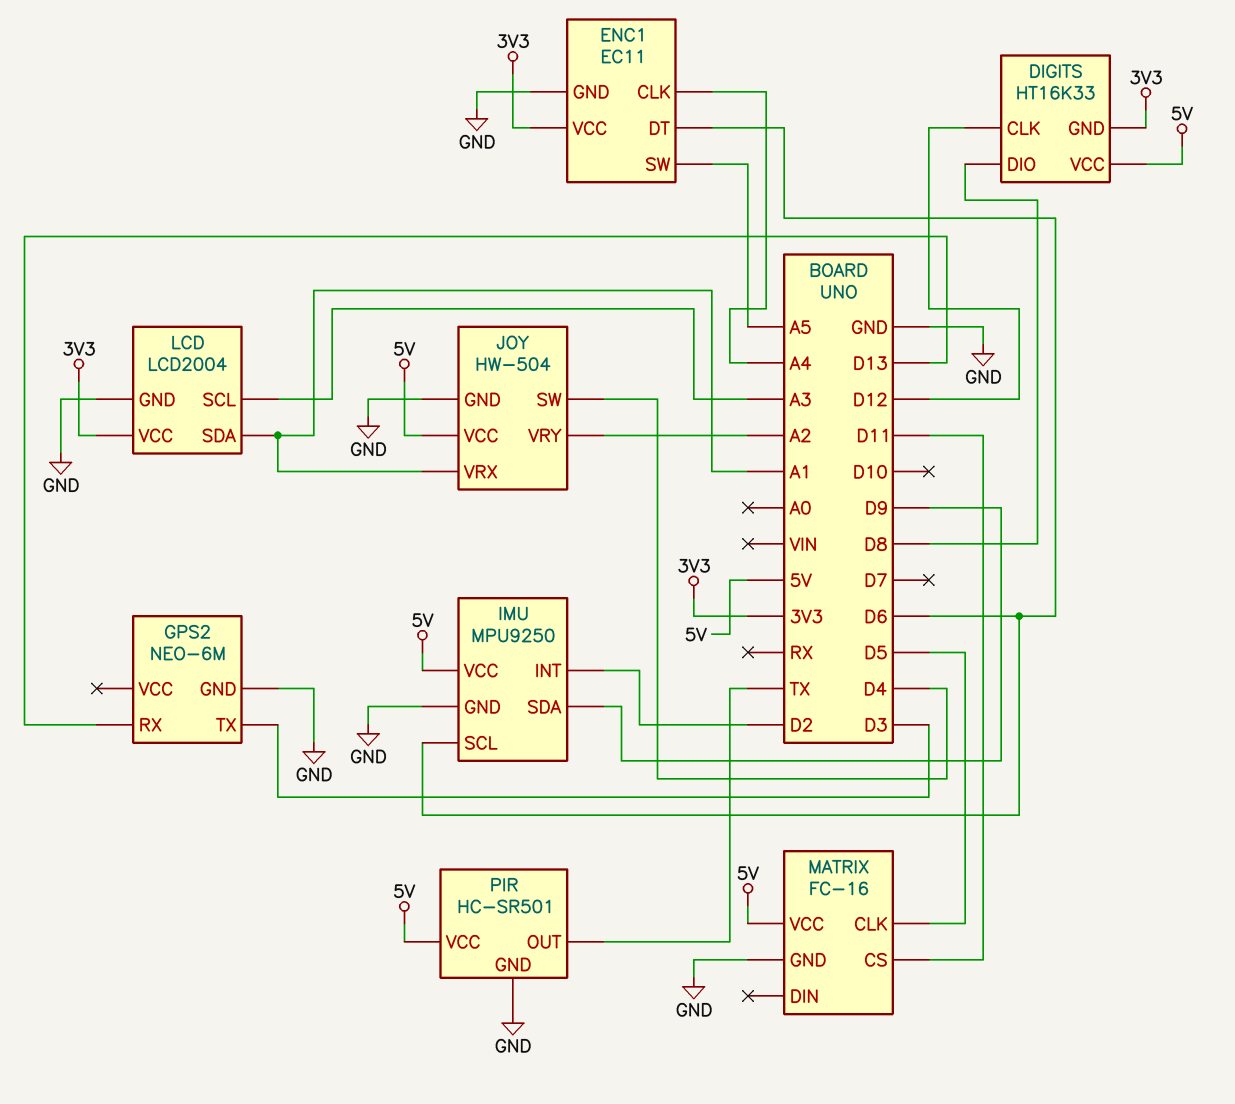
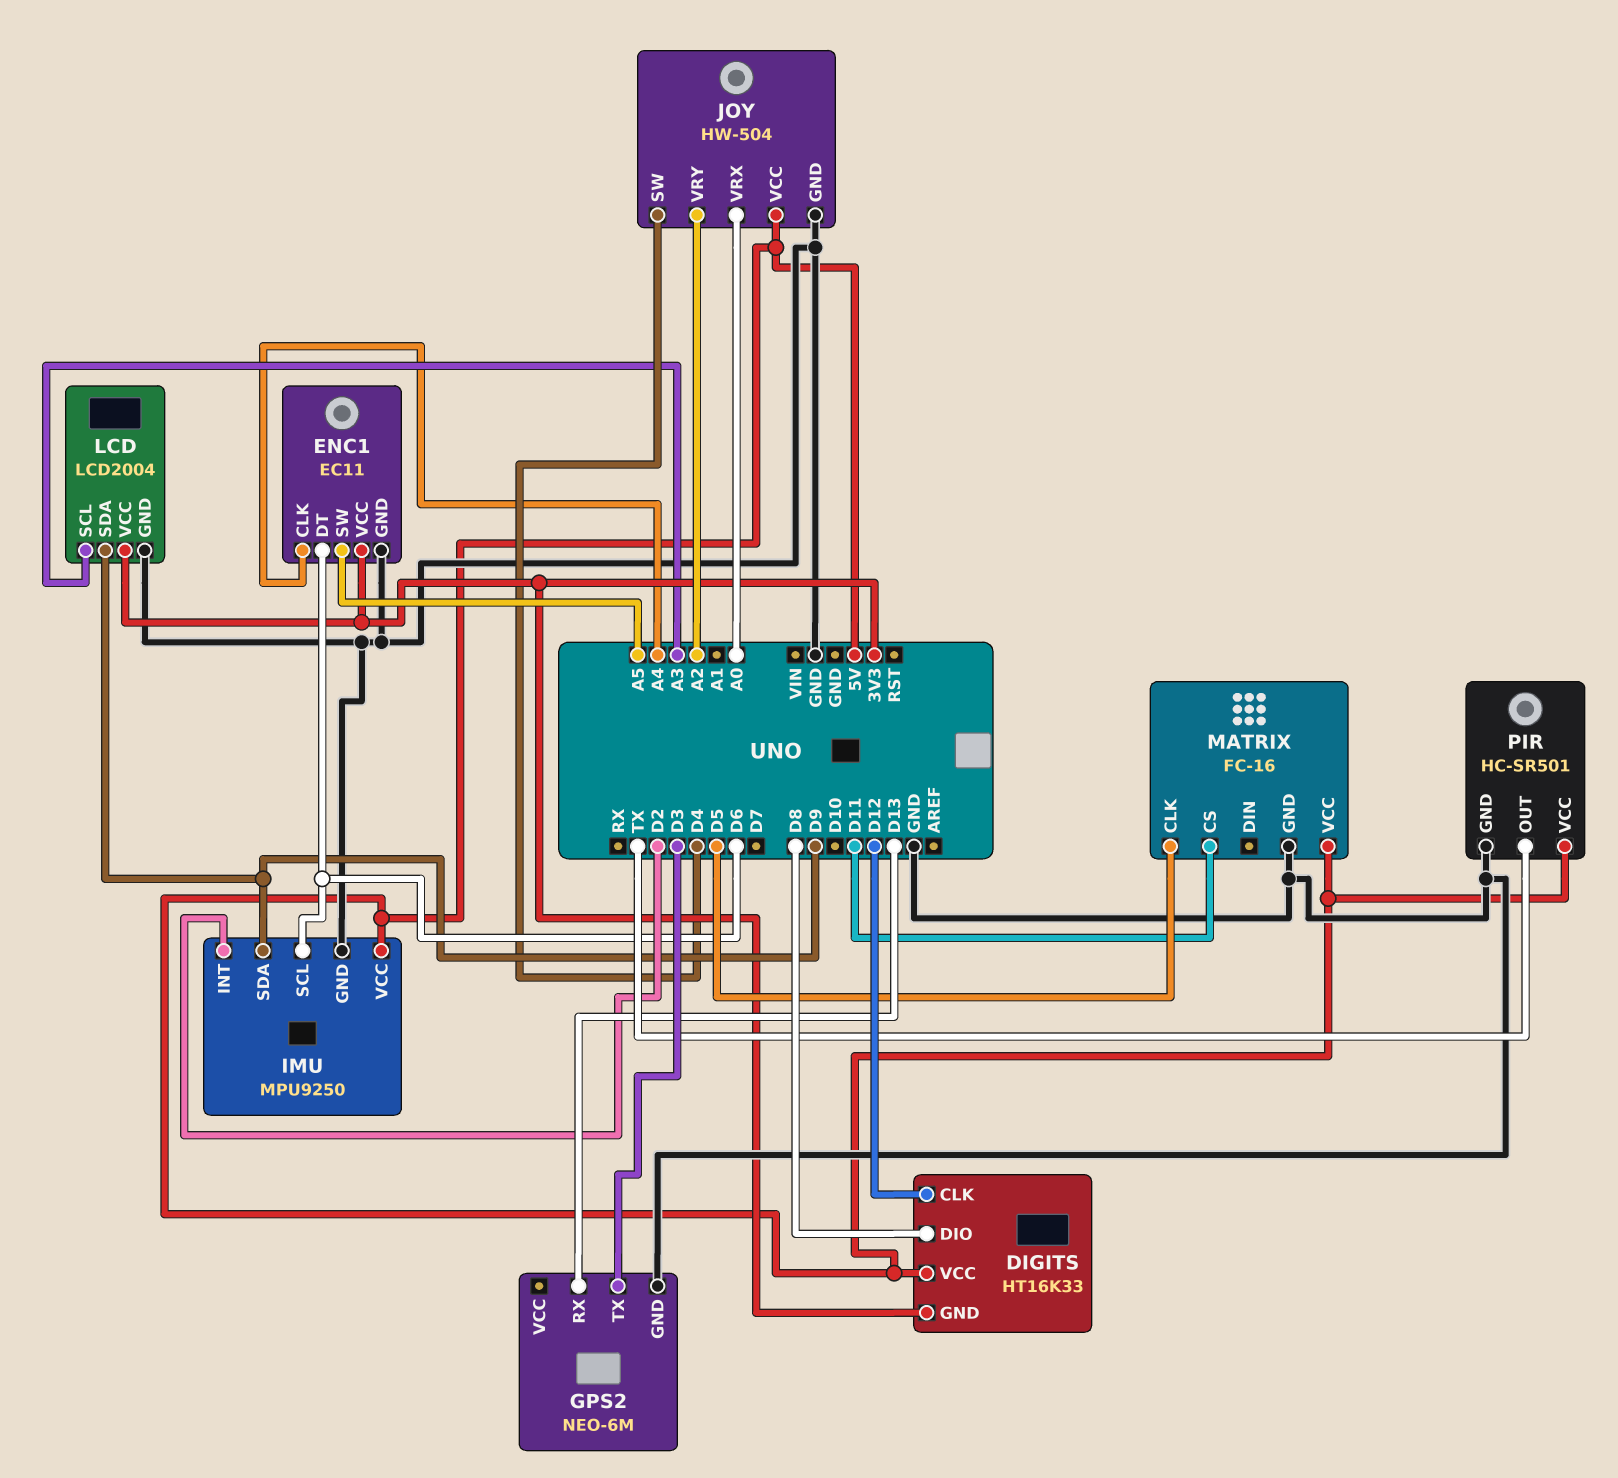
JOY pin VRX: A1 -> A0
LCD pin SDA: A1 -> D9

